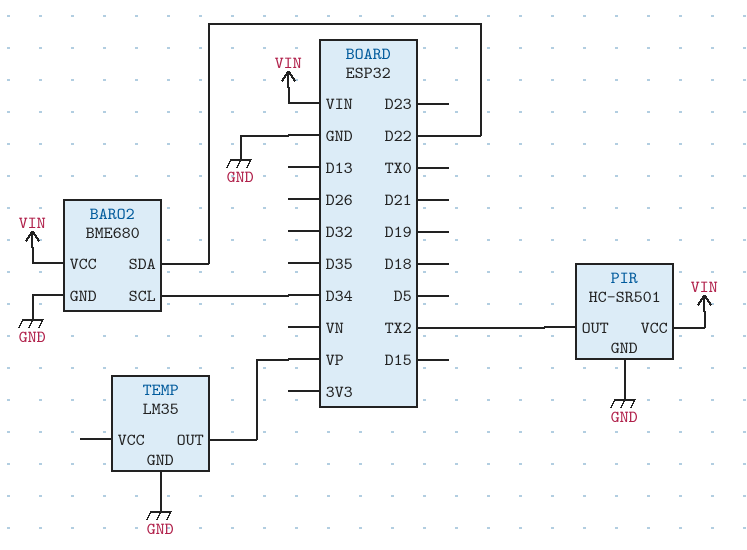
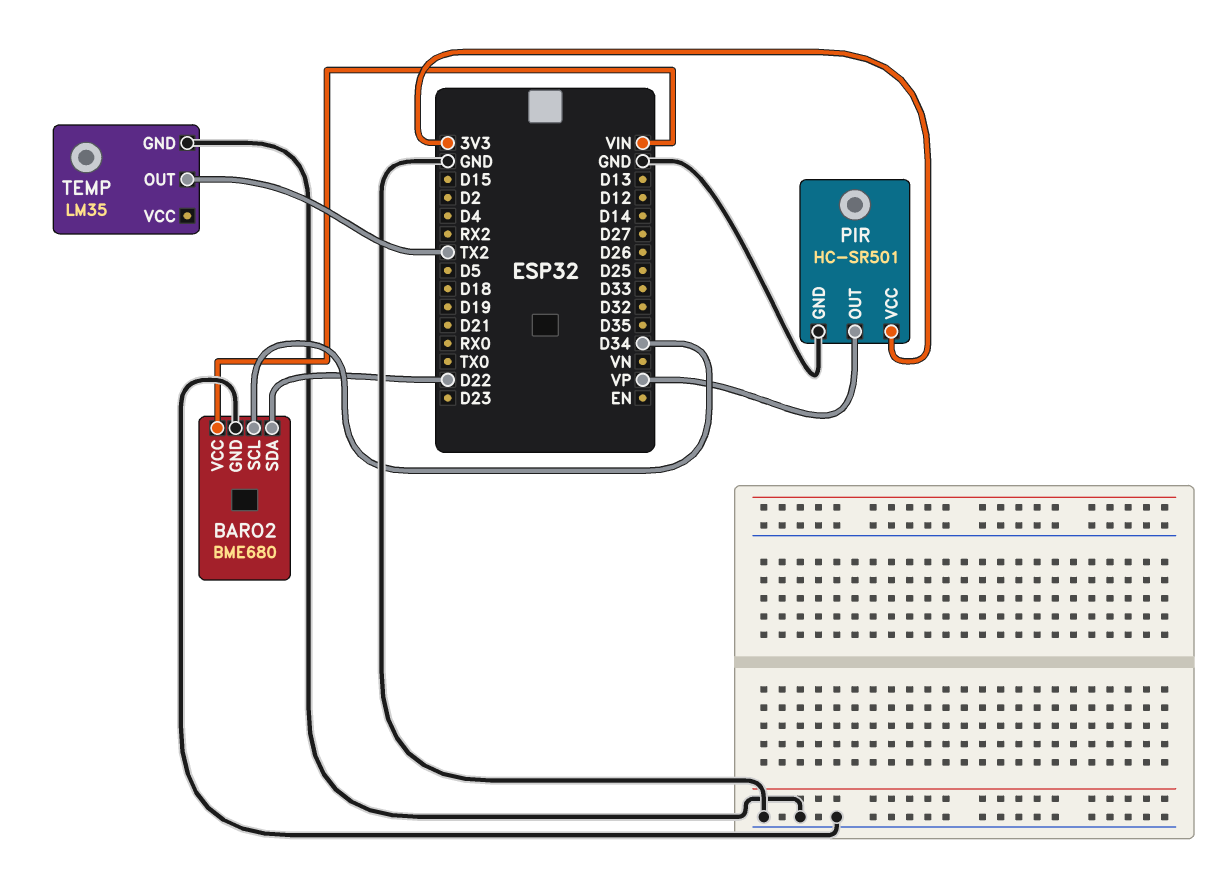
PIR pin OUT: TX2 -> VP
PIR pin VCC: VIN -> 3V3
TEMP pin OUT: VP -> TX2

